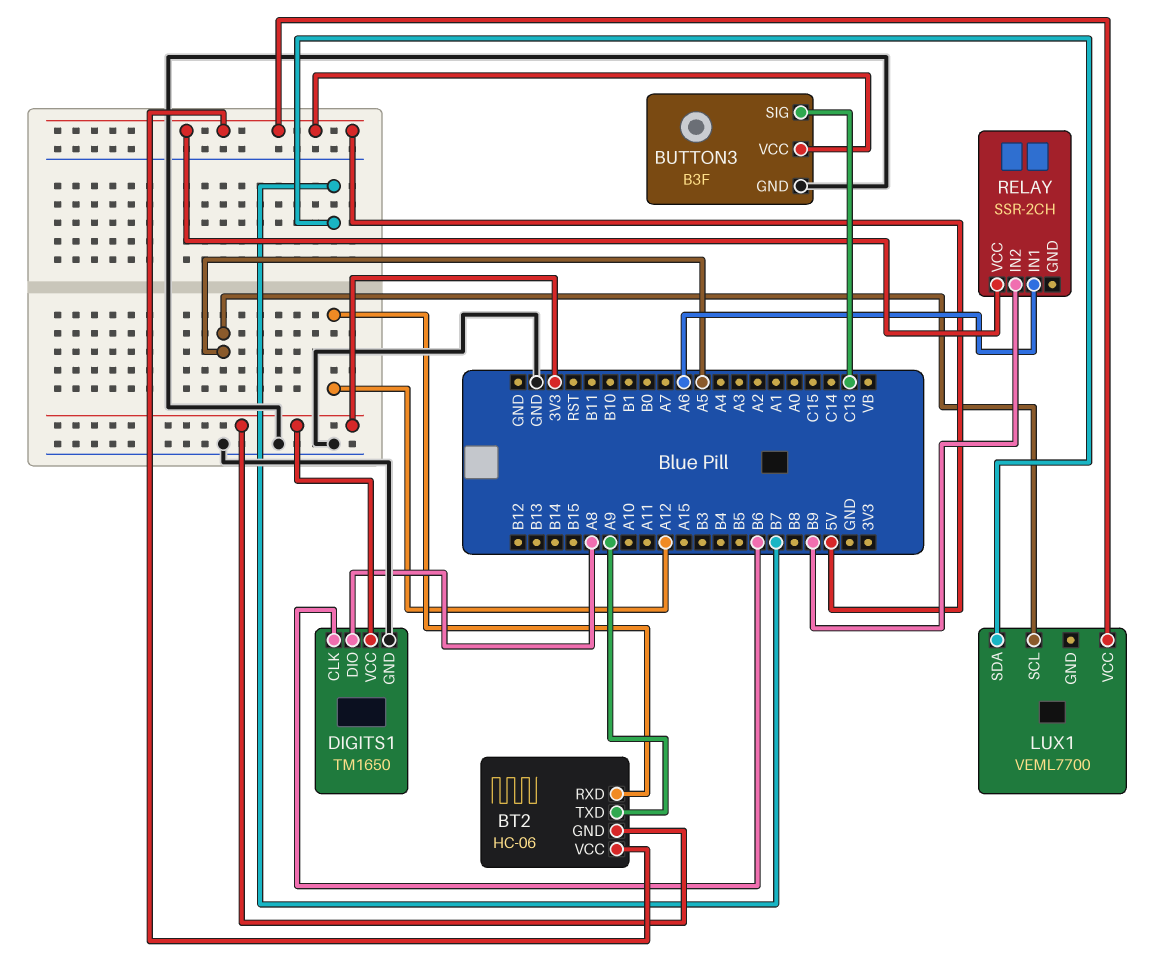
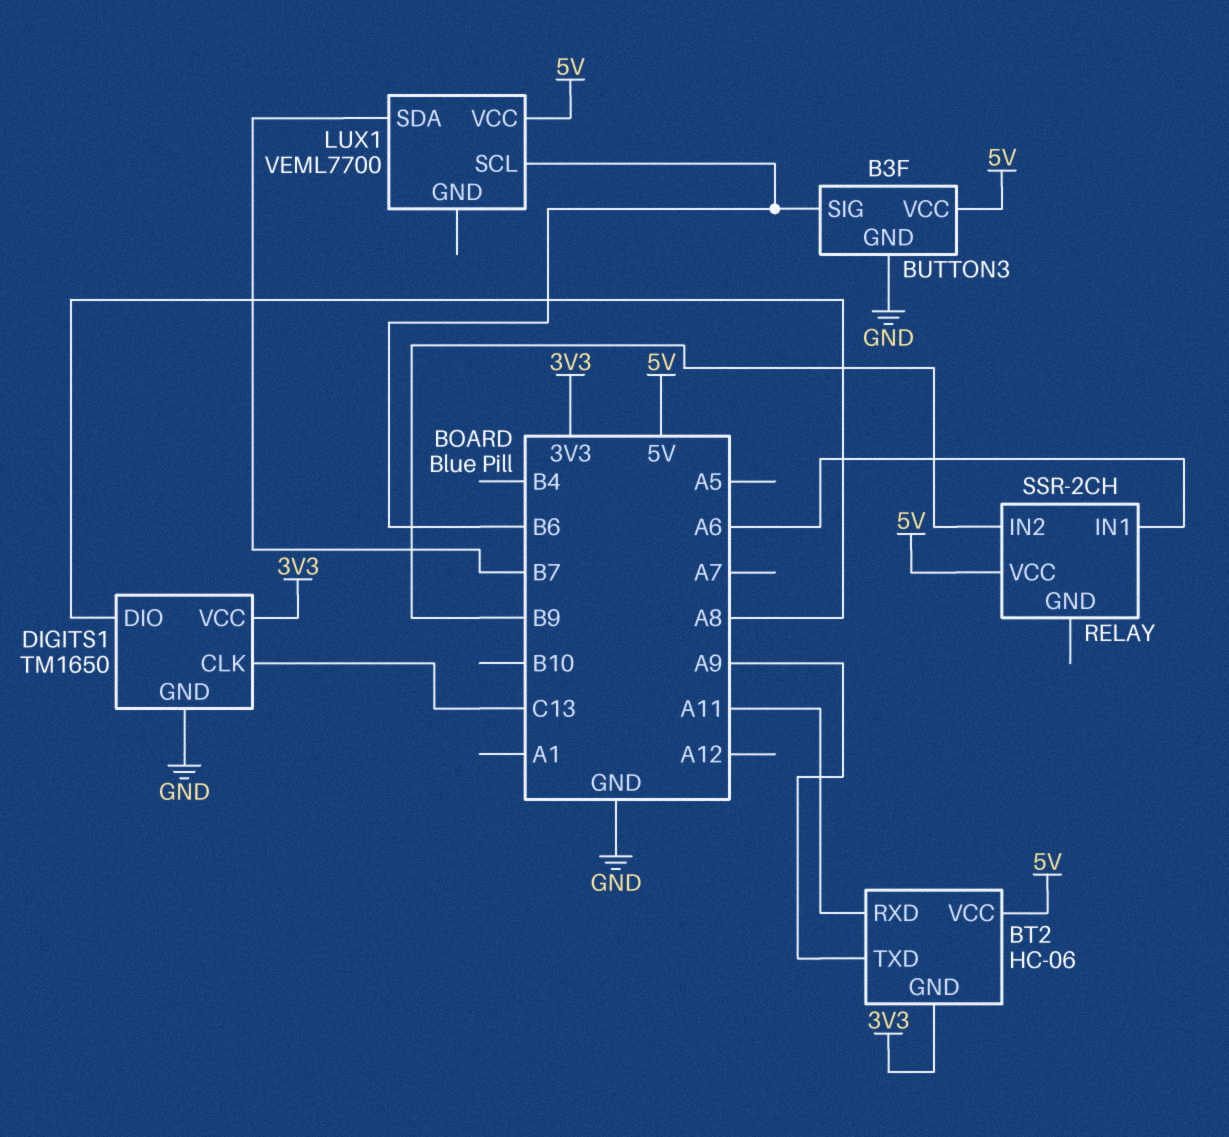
BT2 pin RXD: A12 -> A11
BUTTON3 pin SIG: C13 -> B6
DIGITS1 pin CLK: B6 -> C13
LUX1 pin SCL: A5 -> B6

